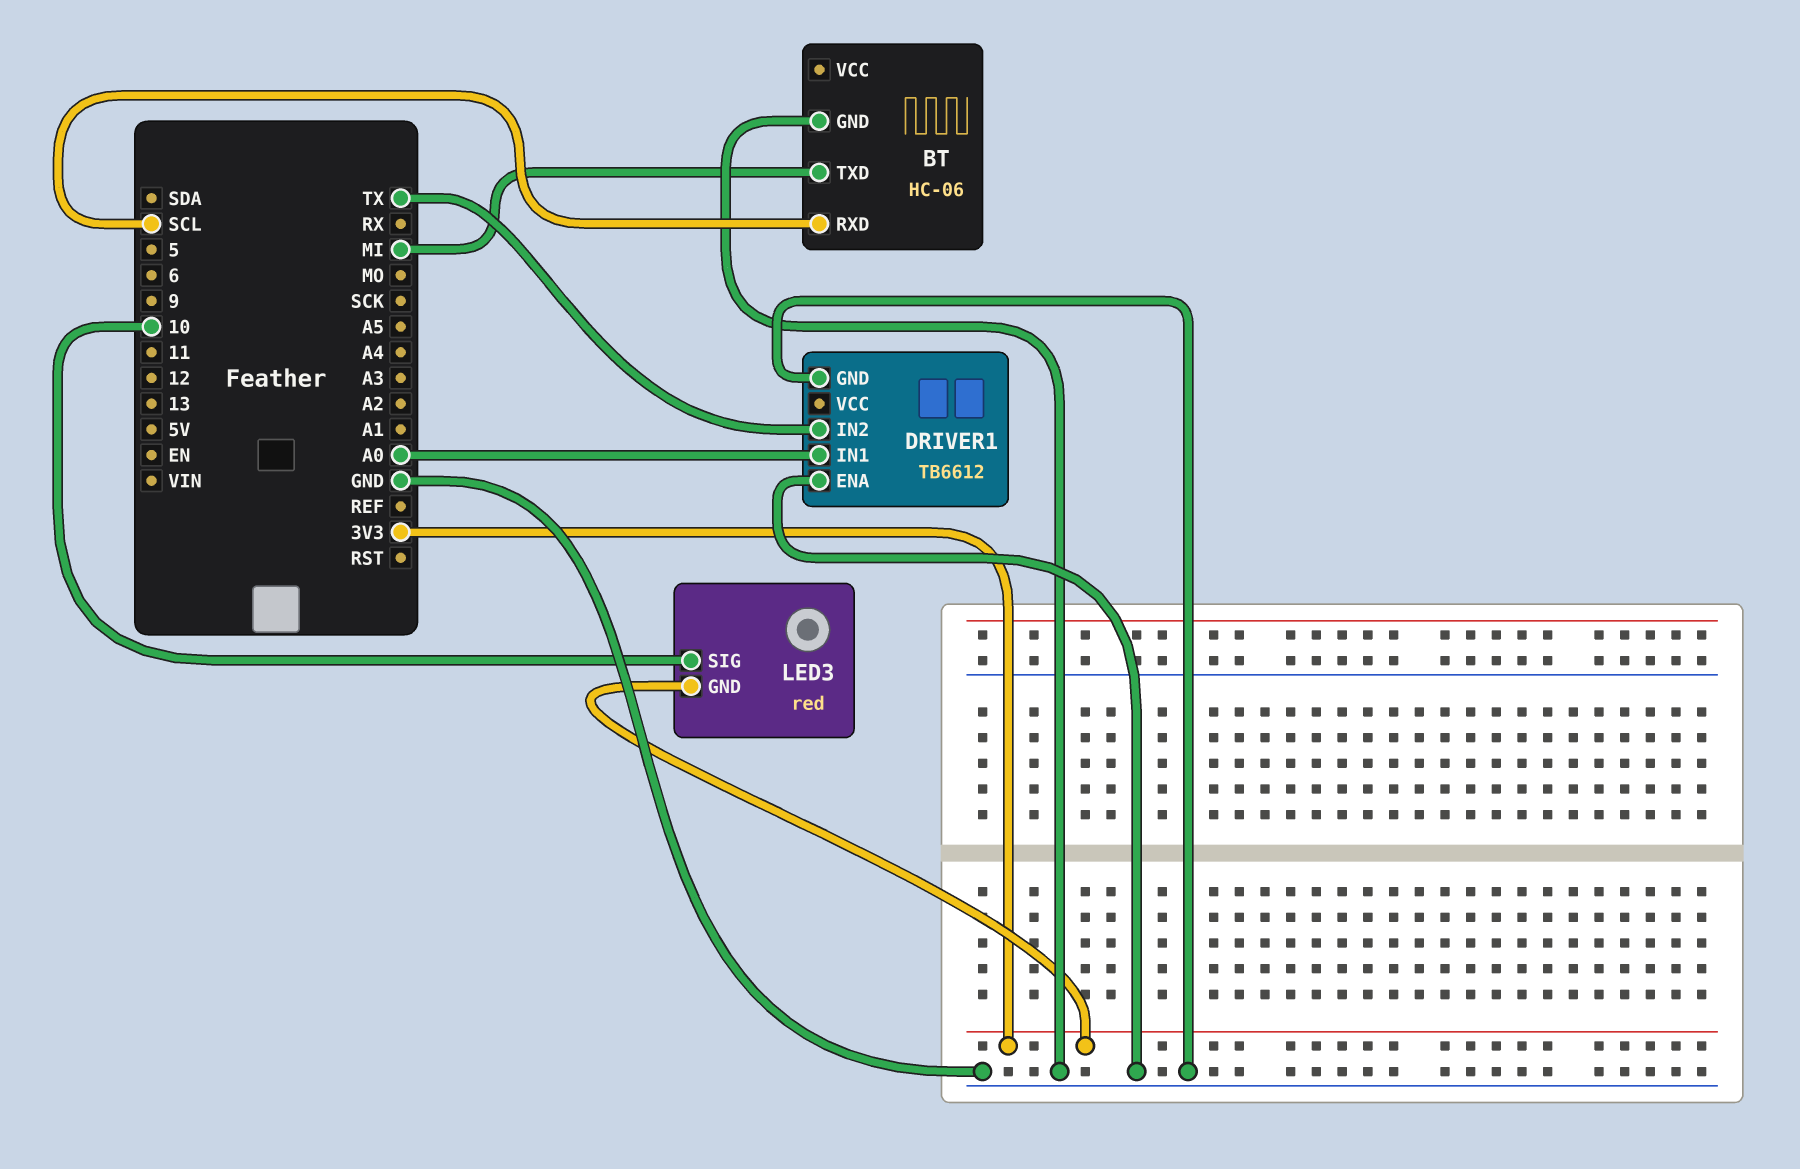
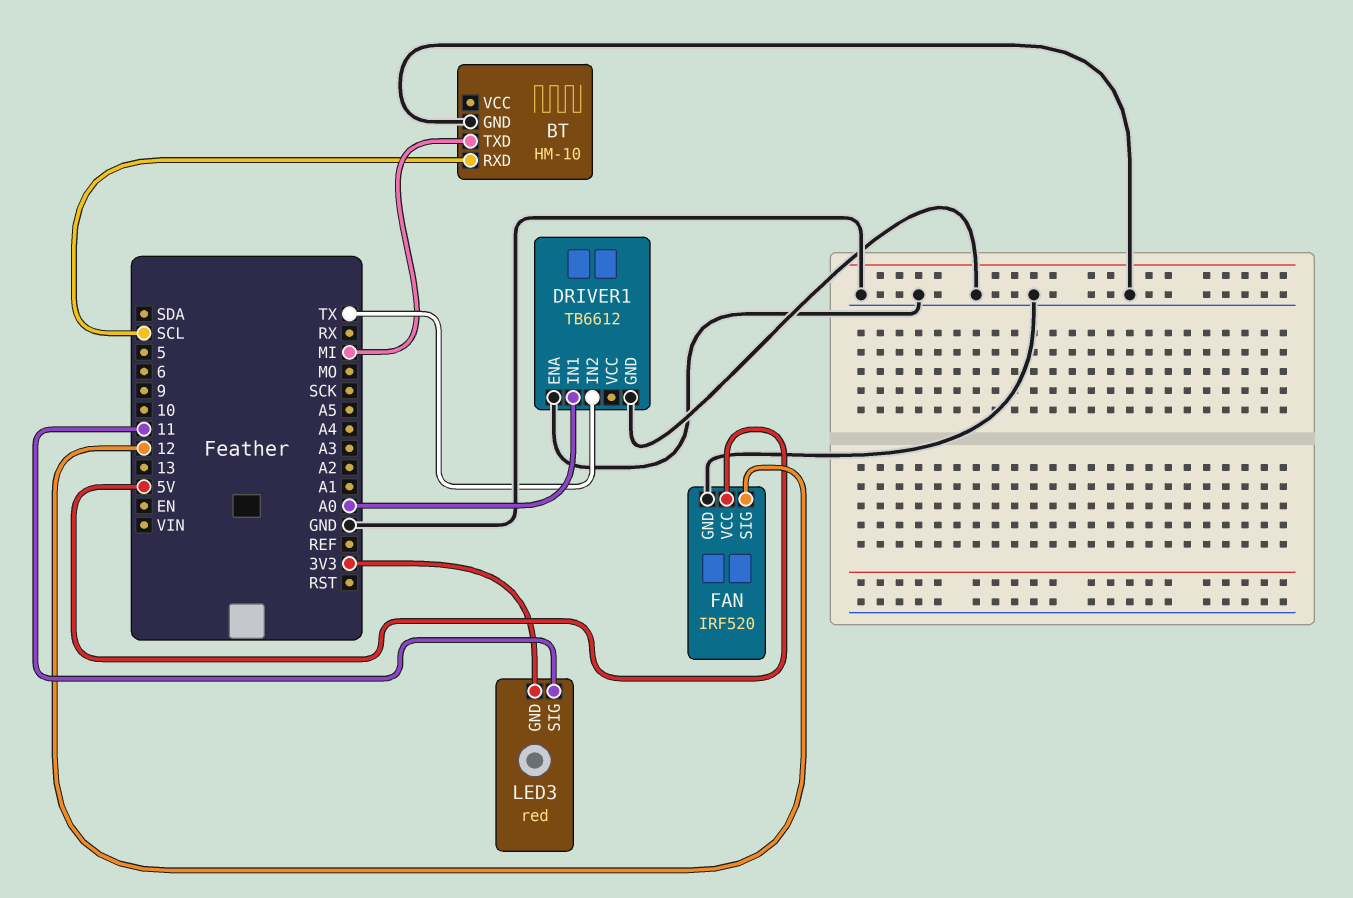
BT: HC-06 -> HM-10
FAN: none -> IRF520
FAN pin GND: none -> GND
FAN pin SIG: none -> 12
FAN pin VCC: none -> 5V
LED3 pin SIG: 10 -> 11

